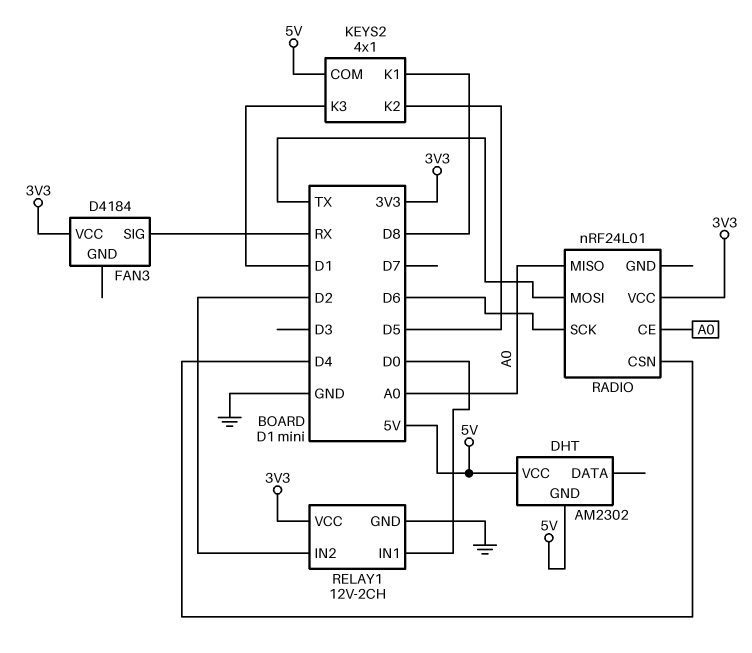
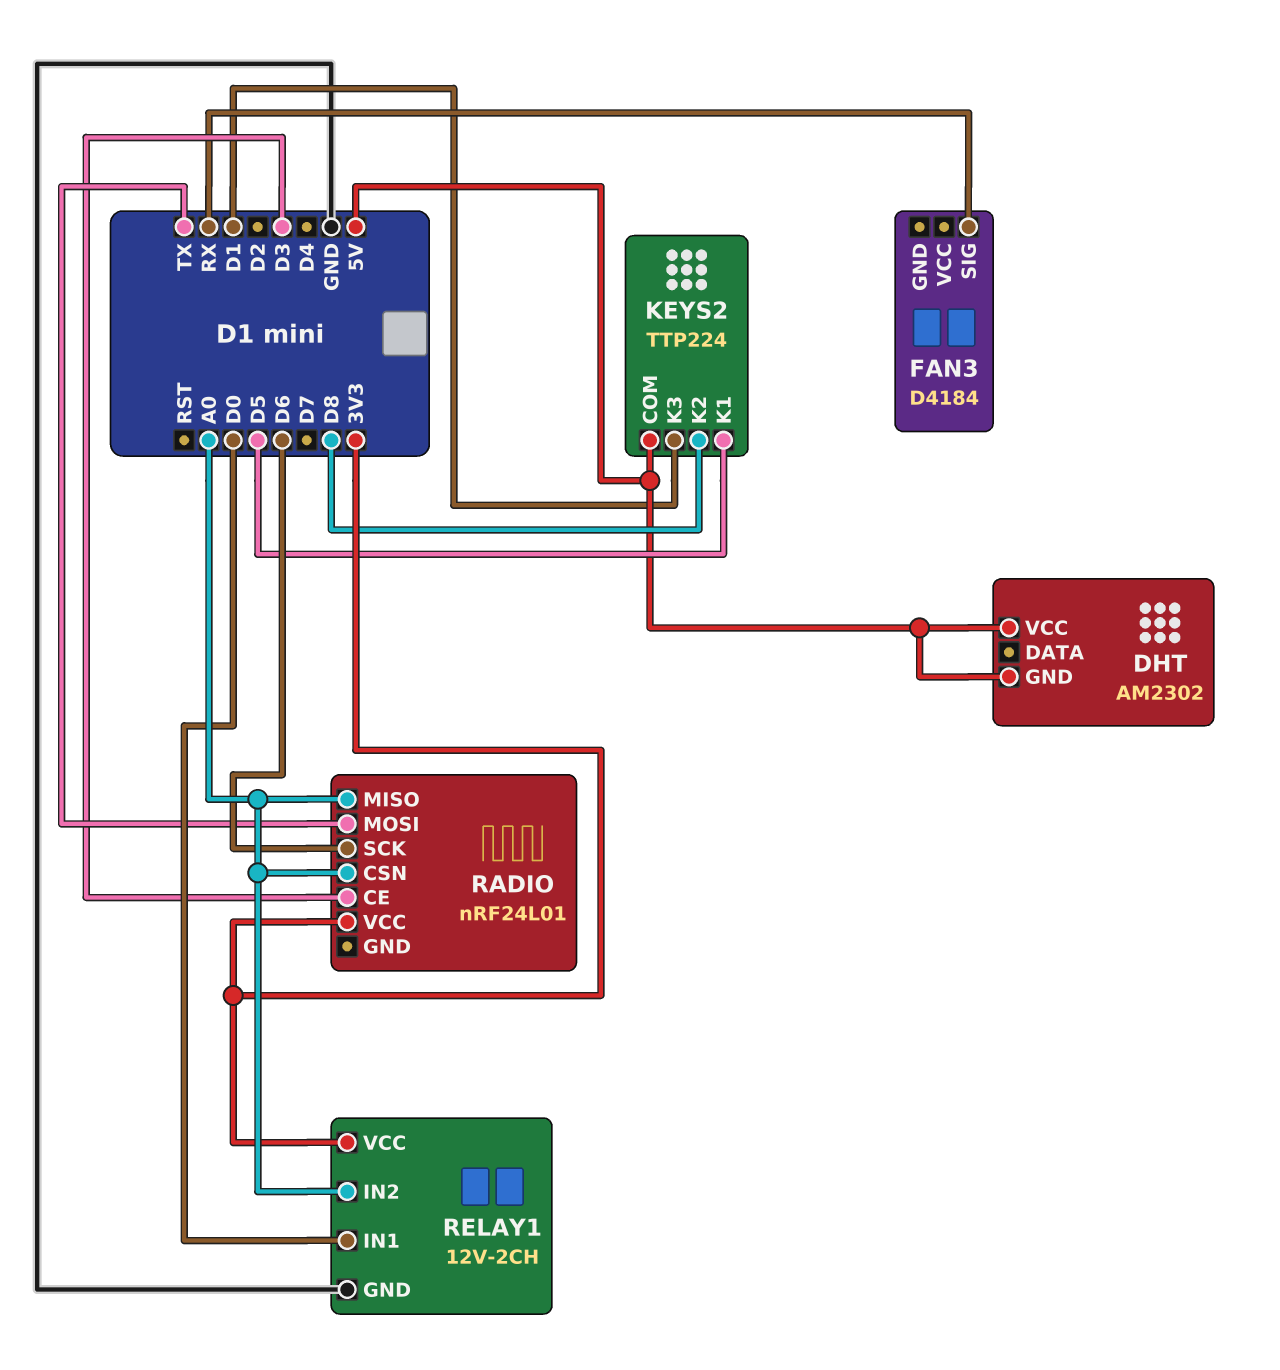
FAN3 pin VCC: 3V3 -> none
KEYS2: 4x1 -> TTP224
KEYS2 pin K1: D8 -> D5
KEYS2 pin K2: D5 -> D8
RADIO pin CE: A0 -> D3
RADIO pin CSN: D4 -> A0
RELAY1 pin IN2: D2 -> A0

